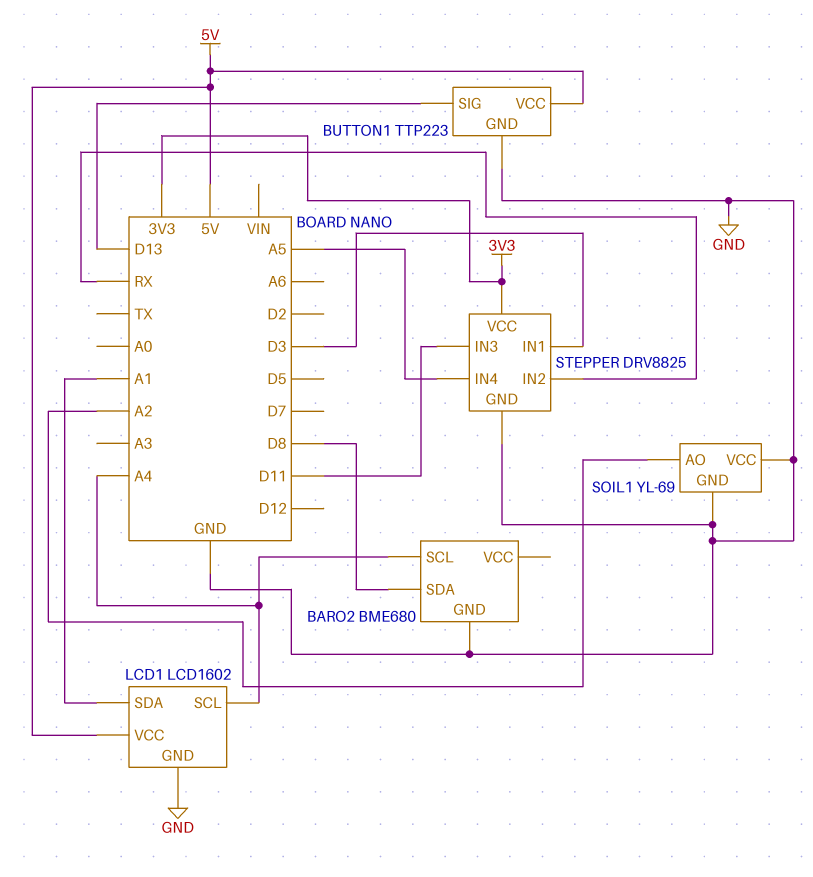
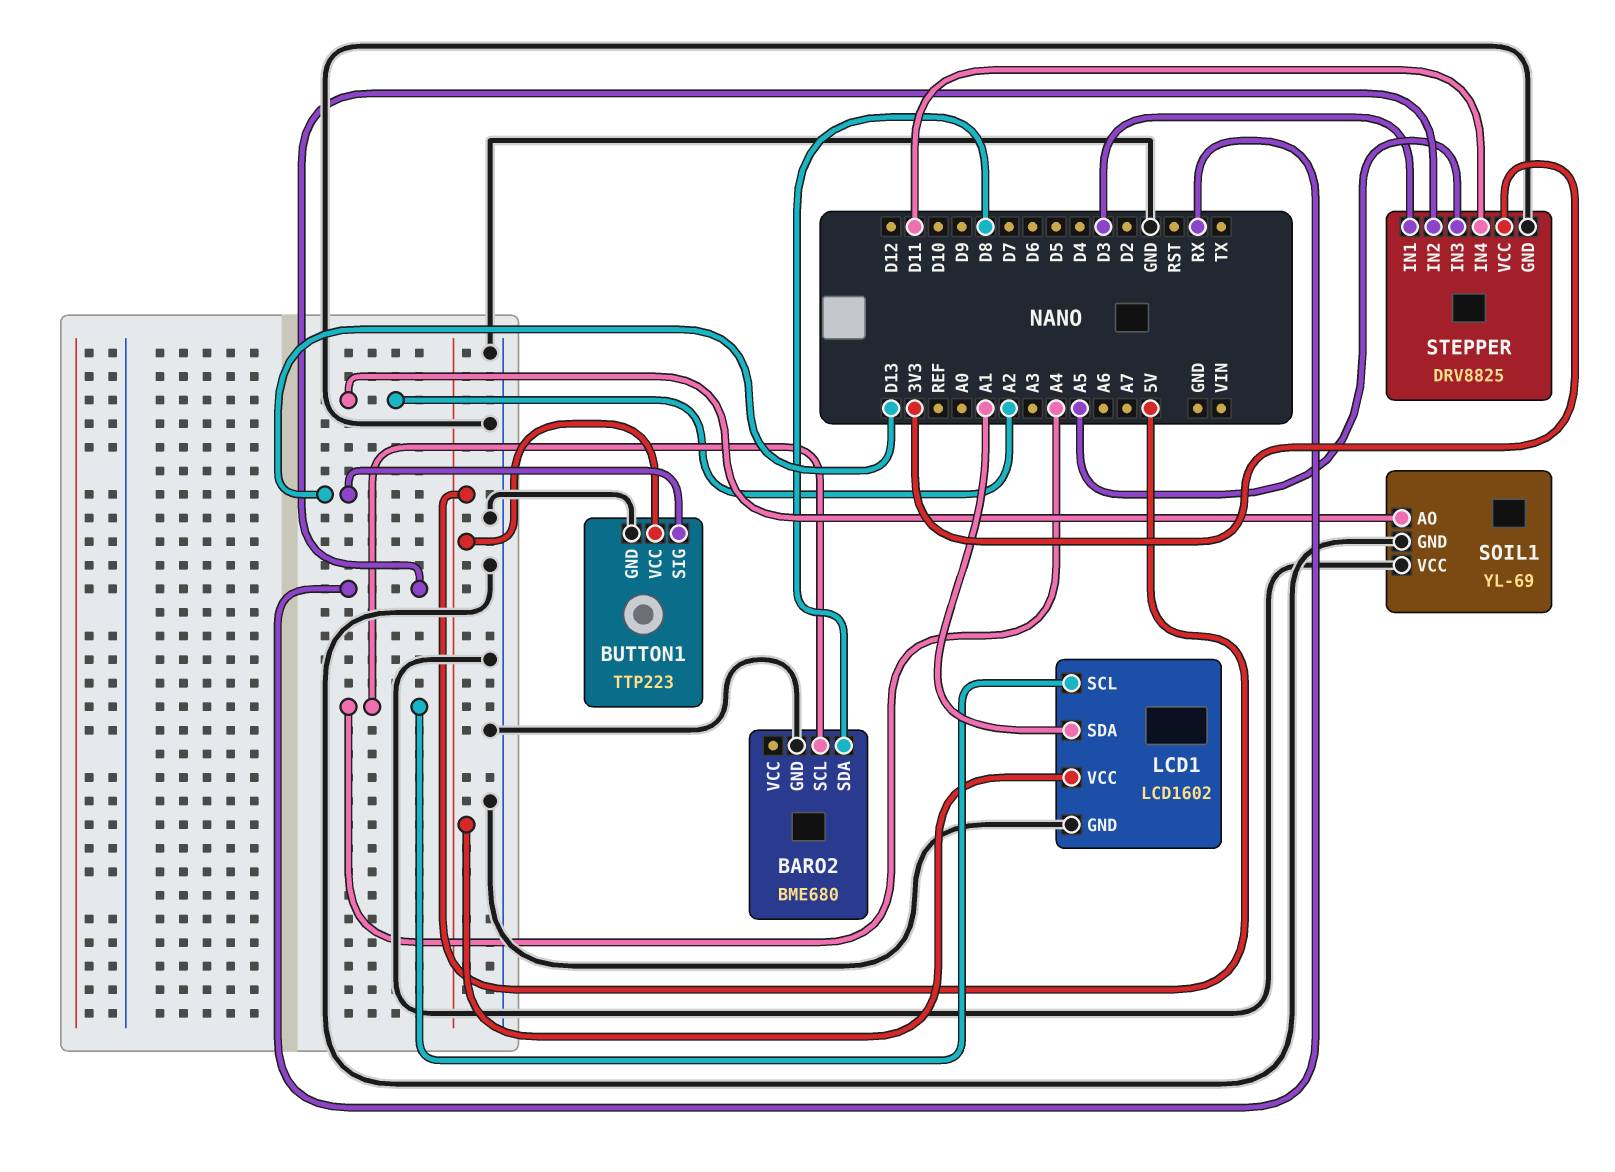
STEPPER pin IN3: D11 -> A5
STEPPER pin IN4: A5 -> D11

